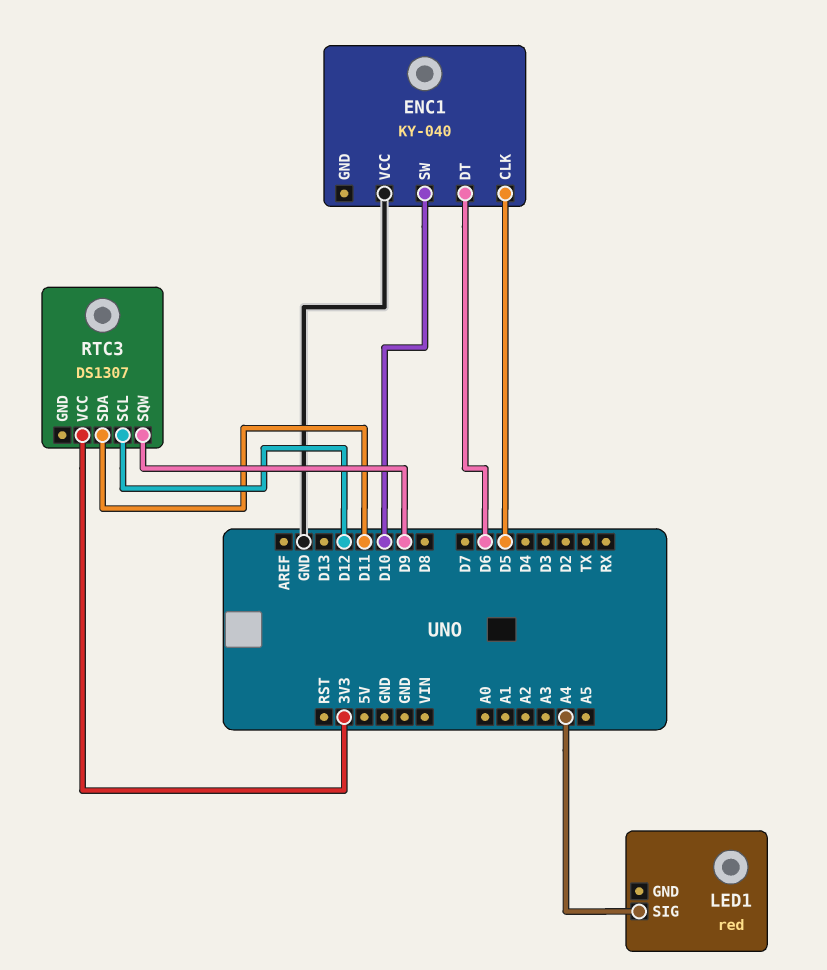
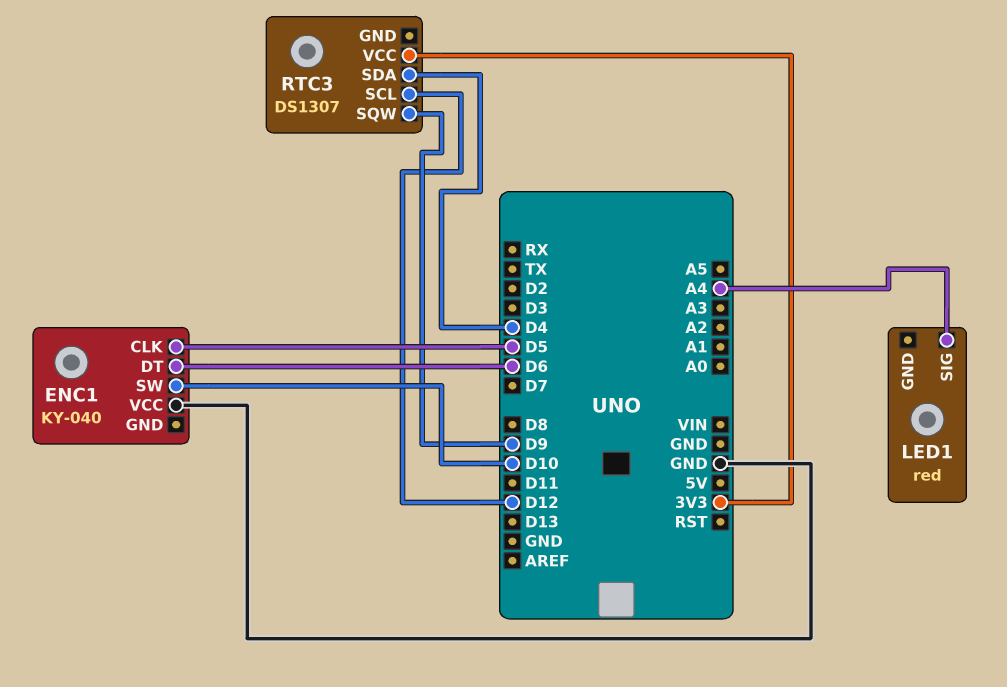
RTC3 pin SDA: D11 -> D4

